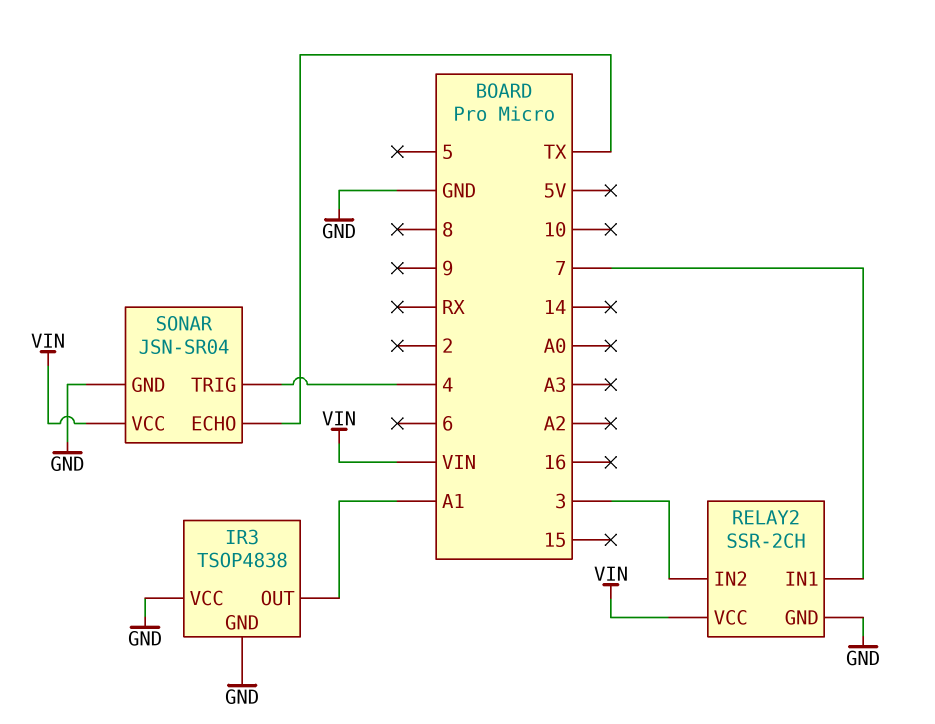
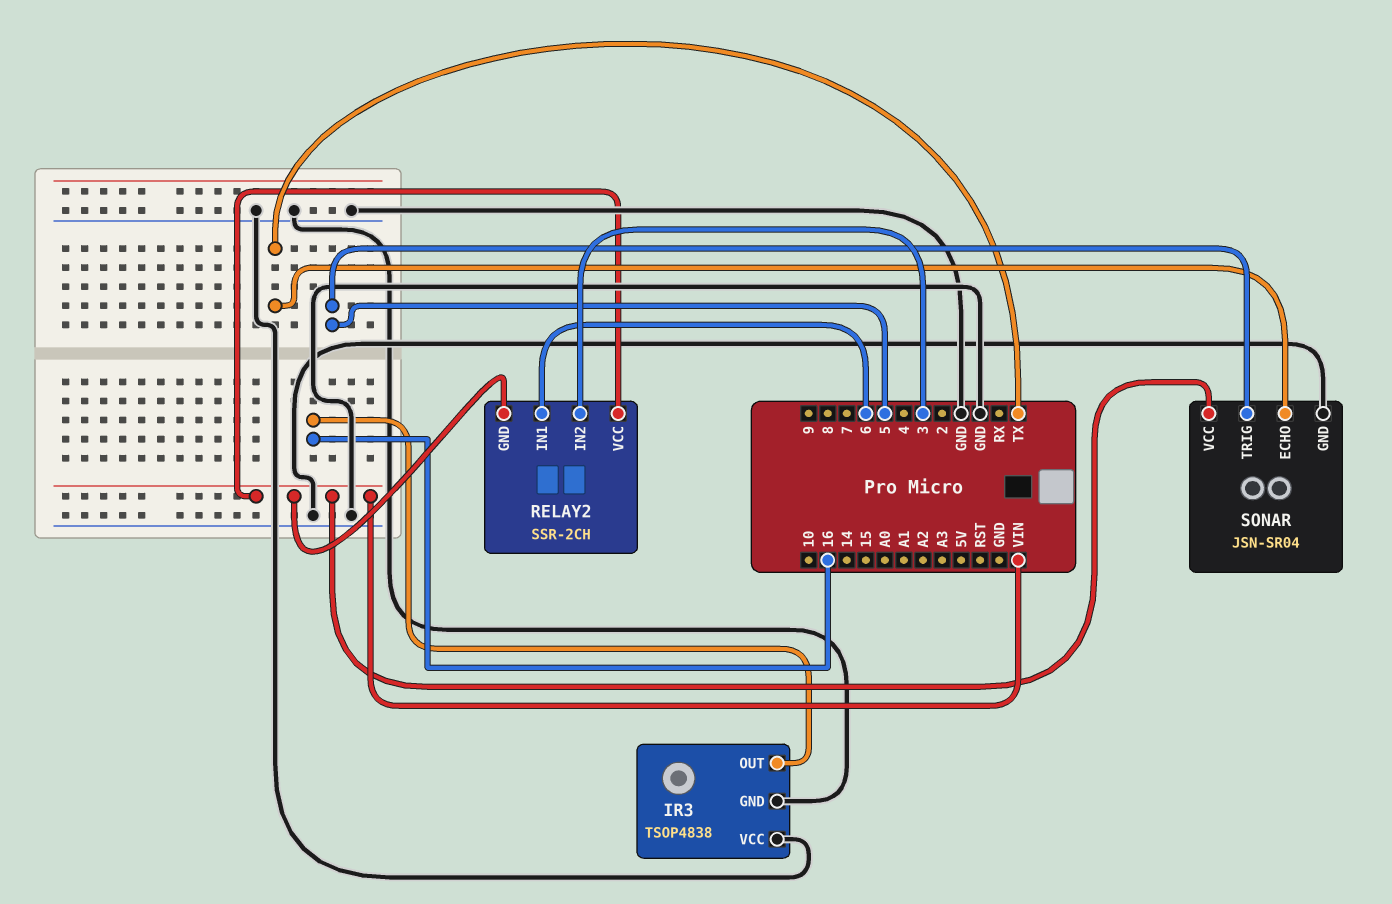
IR3 pin OUT: A1 -> 16
RELAY2 pin GND: GND -> VIN
RELAY2 pin IN1: 7 -> 6
SONAR pin TRIG: 4 -> 5

